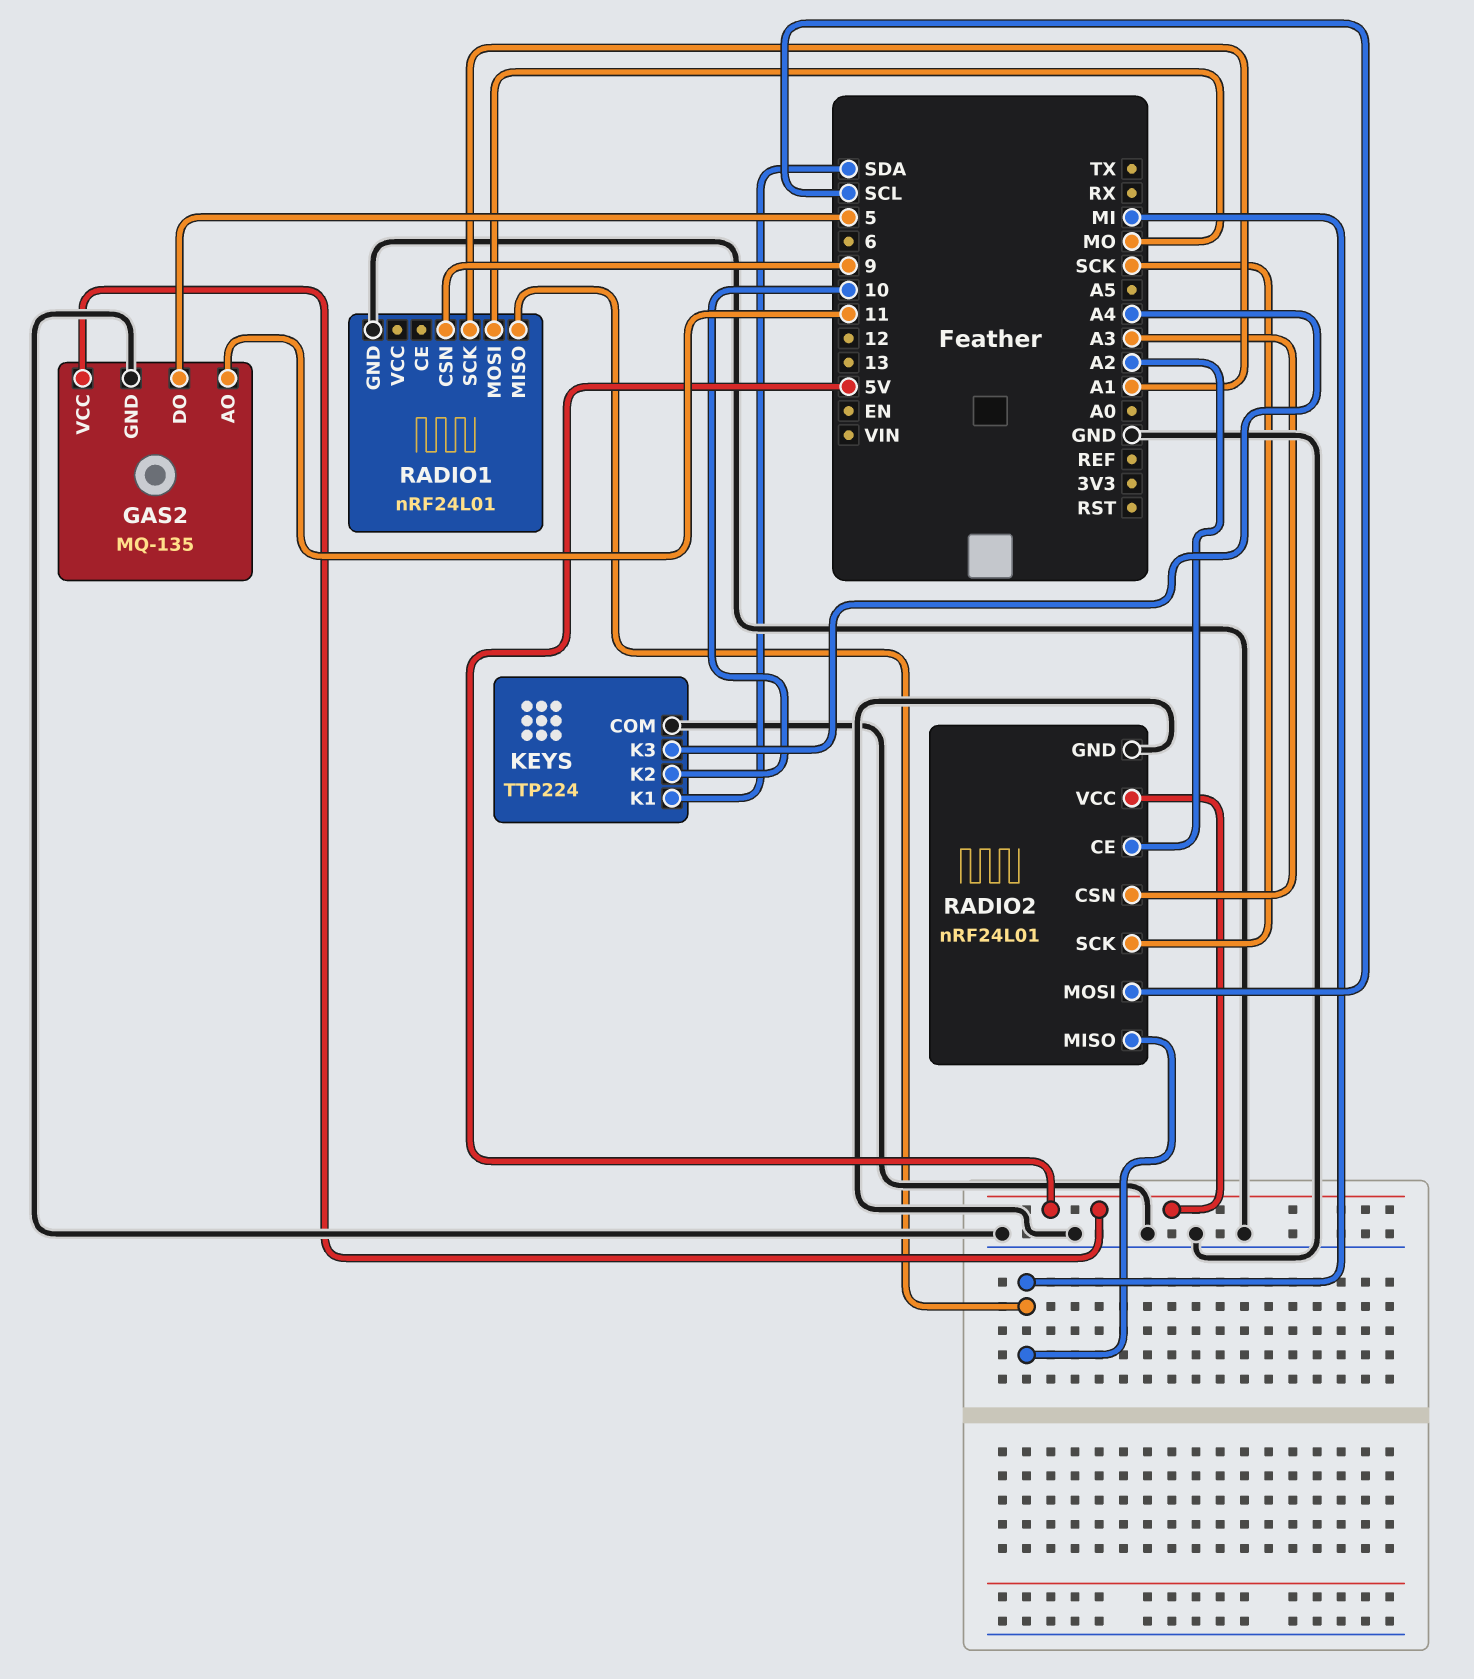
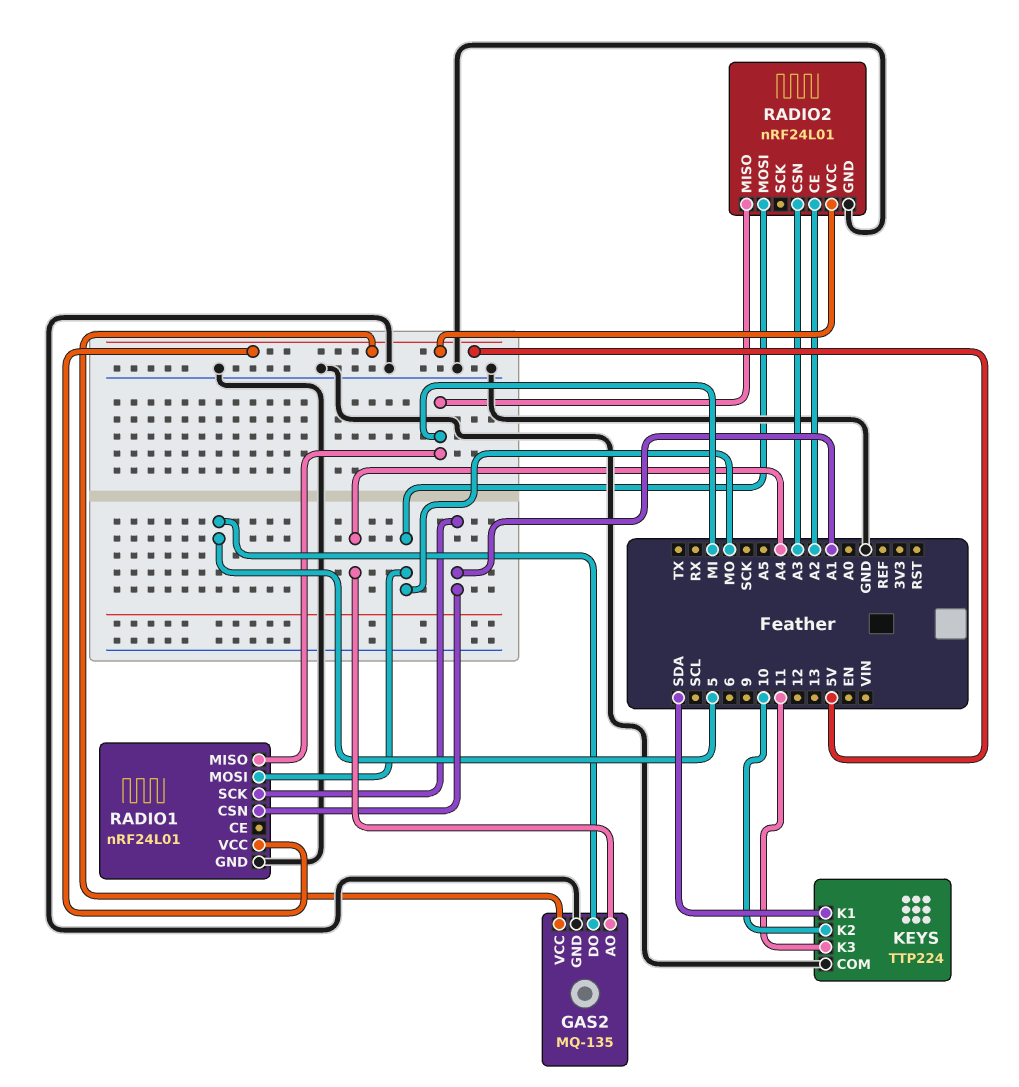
GAS2 pin AO: 11 -> A4
KEYS pin K3: A4 -> 11
RADIO1 pin CSN: 9 -> A1
RADIO1 pin VCC: none -> 5V
RADIO2 pin MOSI: SCL -> MO
RADIO2 pin SCK: SCK -> none

